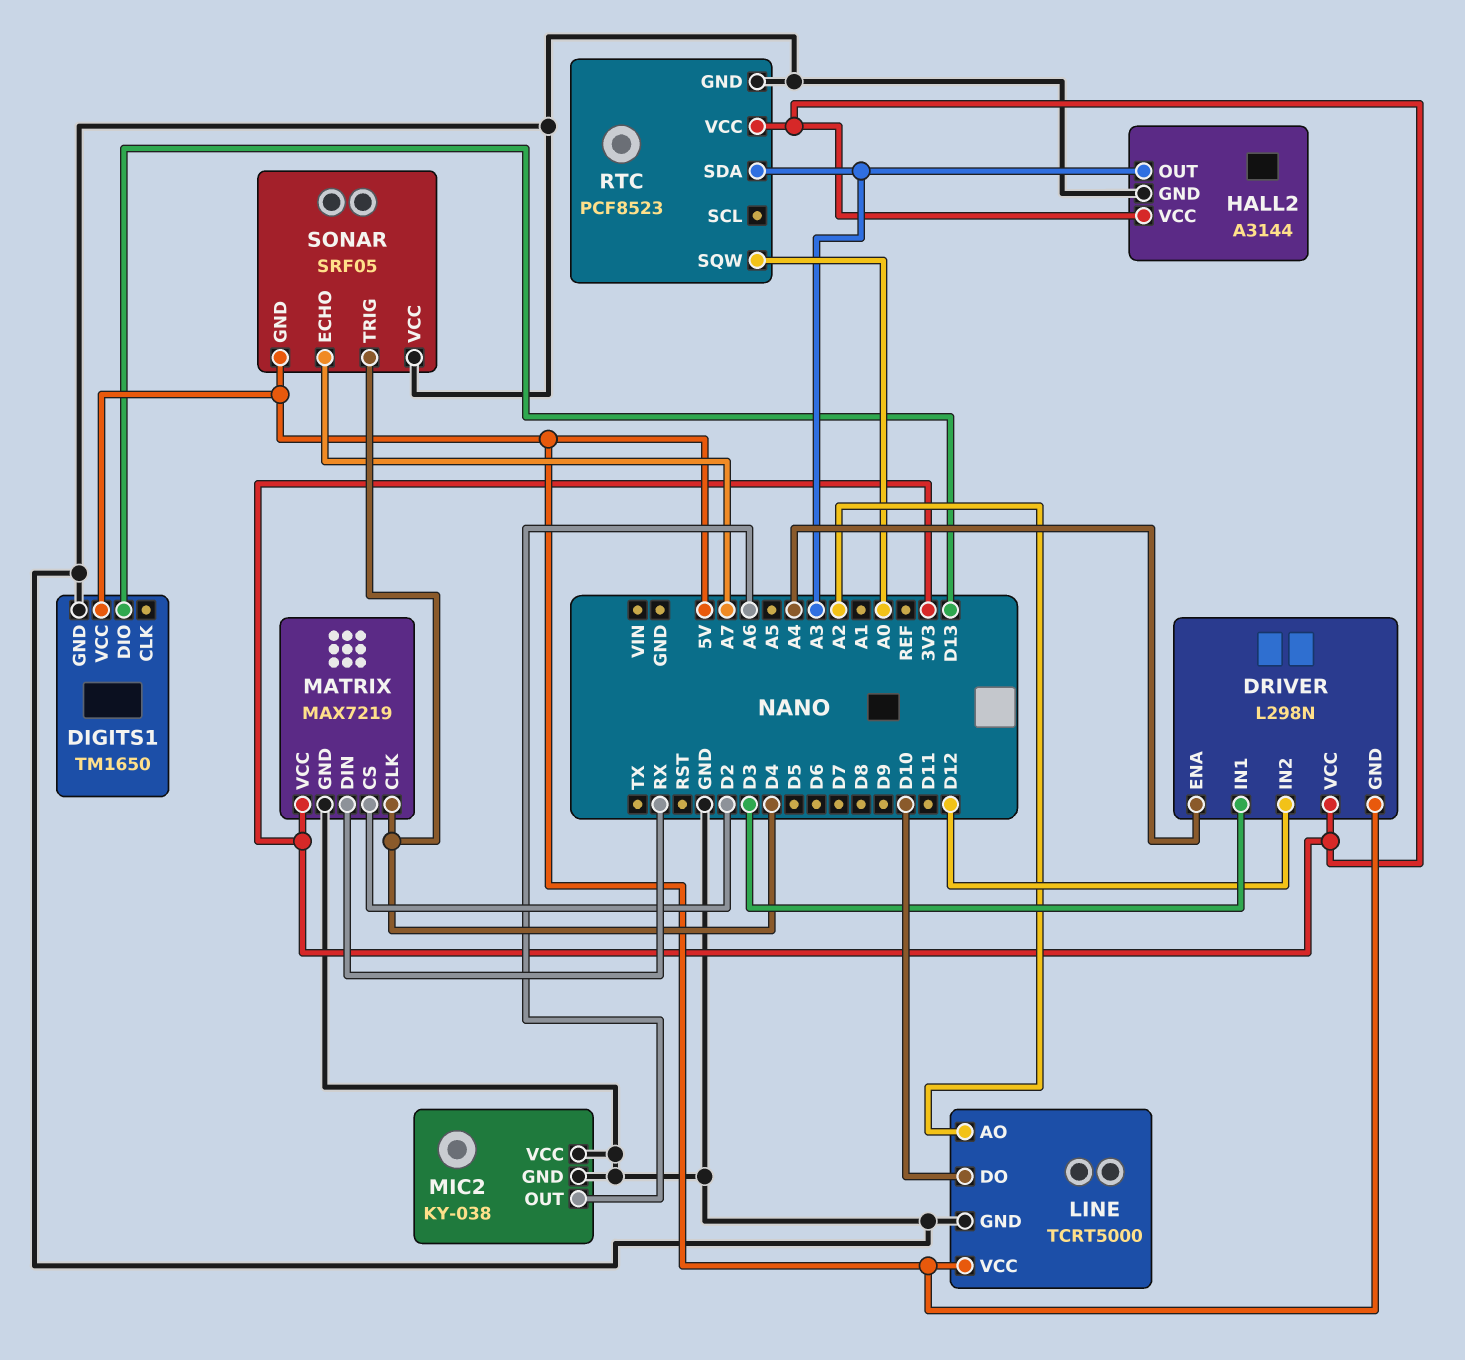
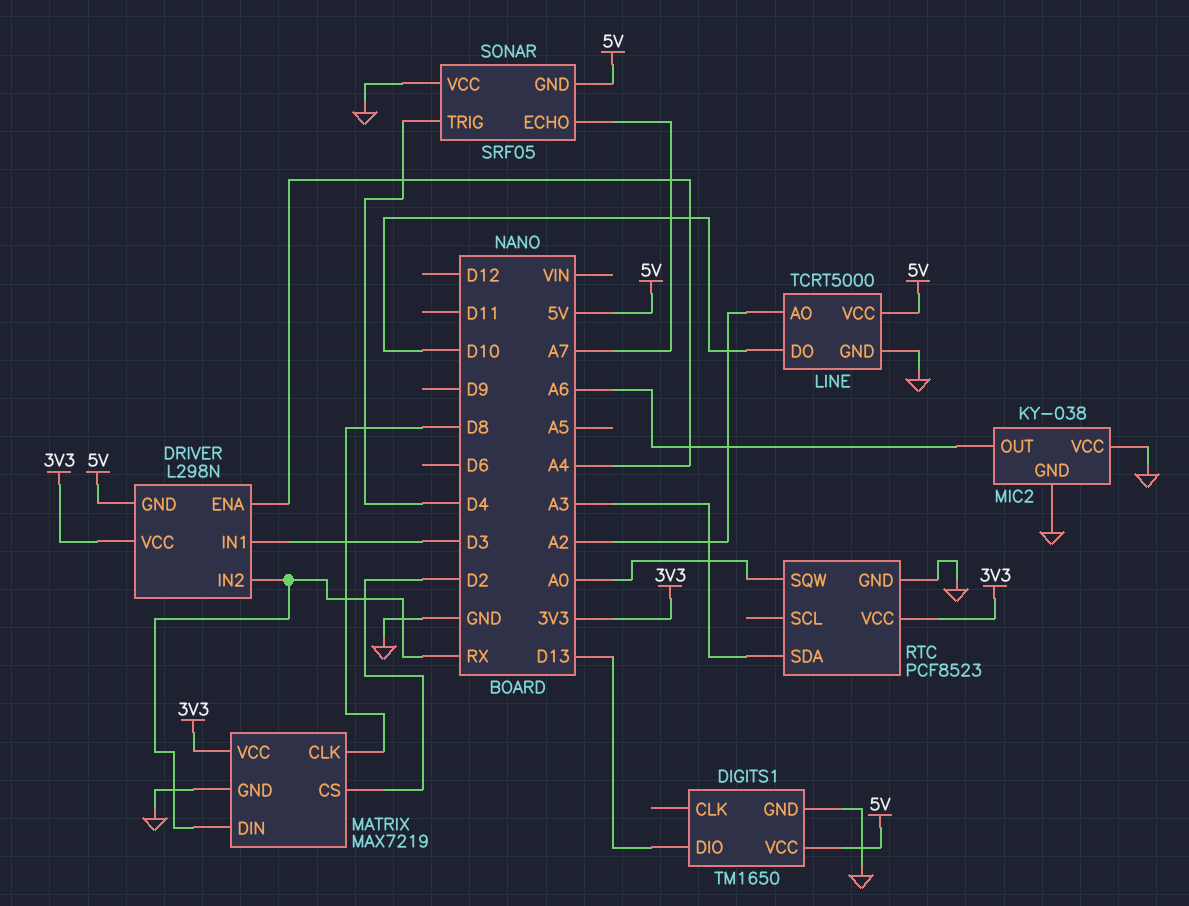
DRIVER pin IN2: D12 -> RX
HALL2: A3144 -> none
HALL2 pin GND: GND -> none
HALL2 pin OUT: A3 -> none
HALL2 pin VCC: 3V3 -> none
MATRIX pin CLK: D4 -> D8

